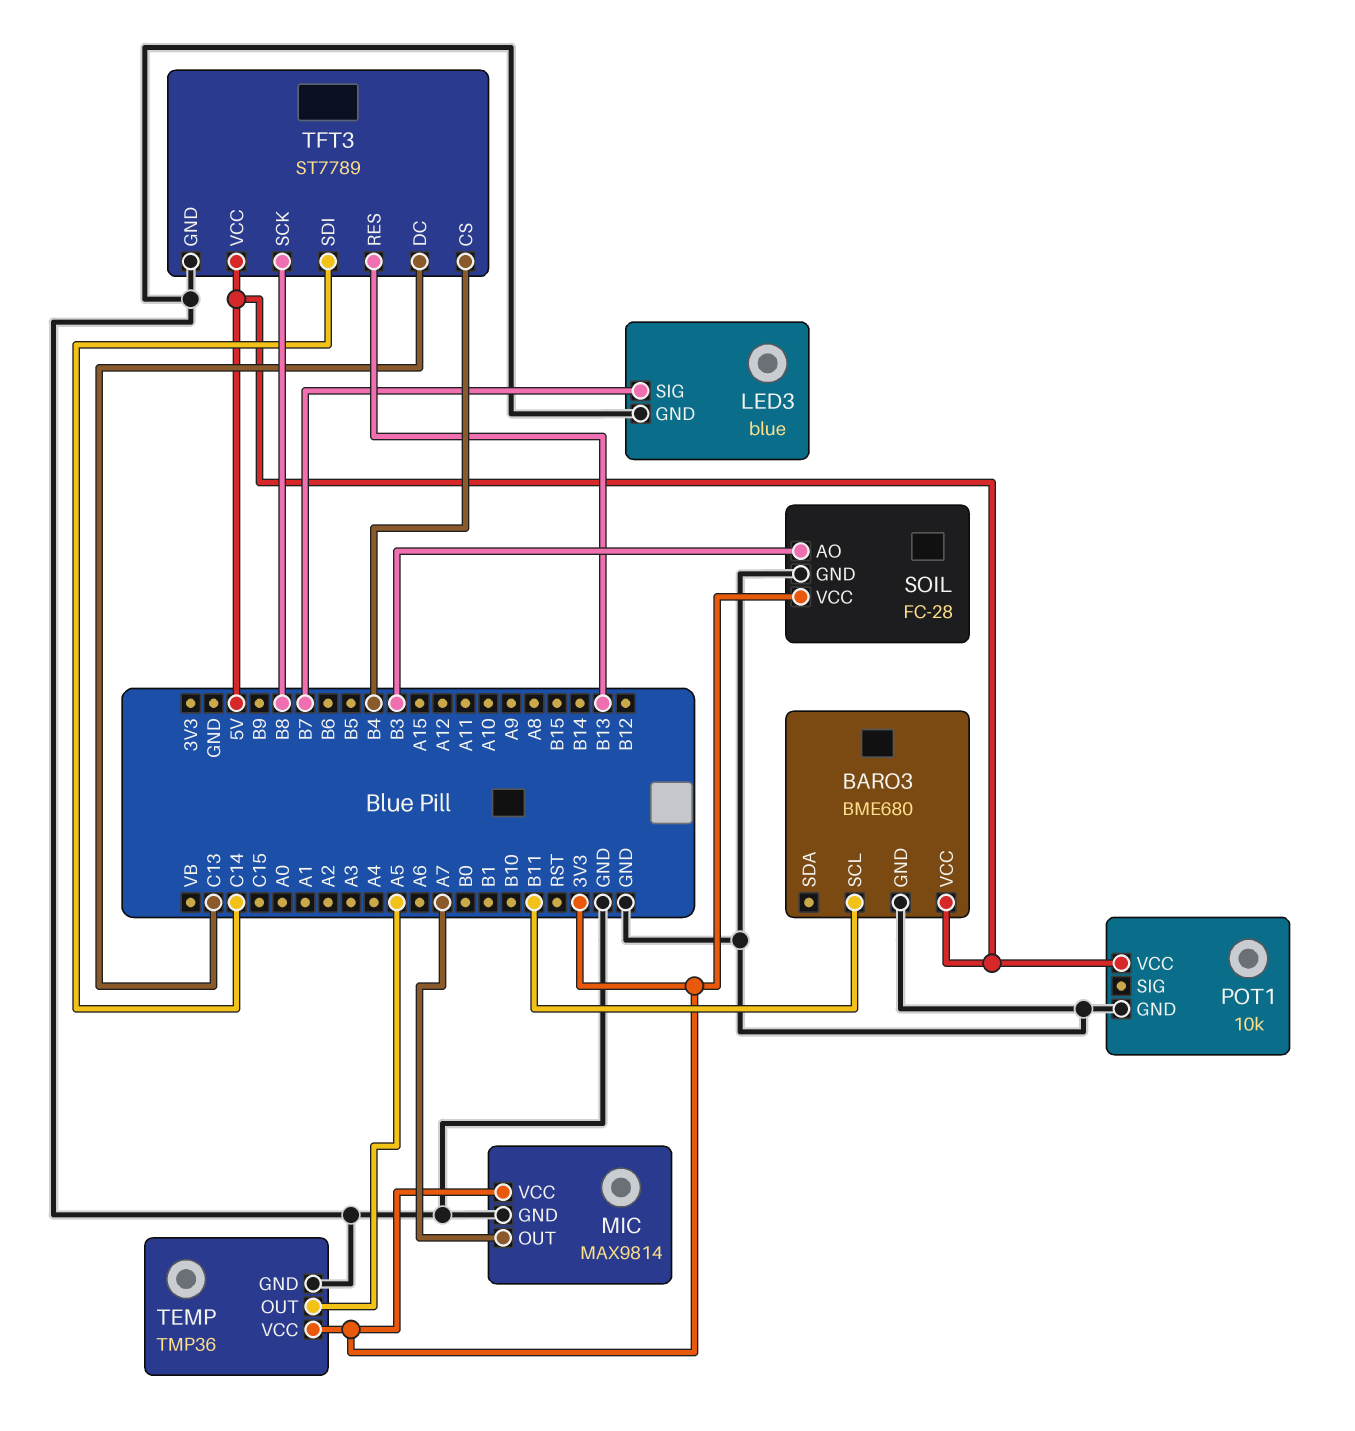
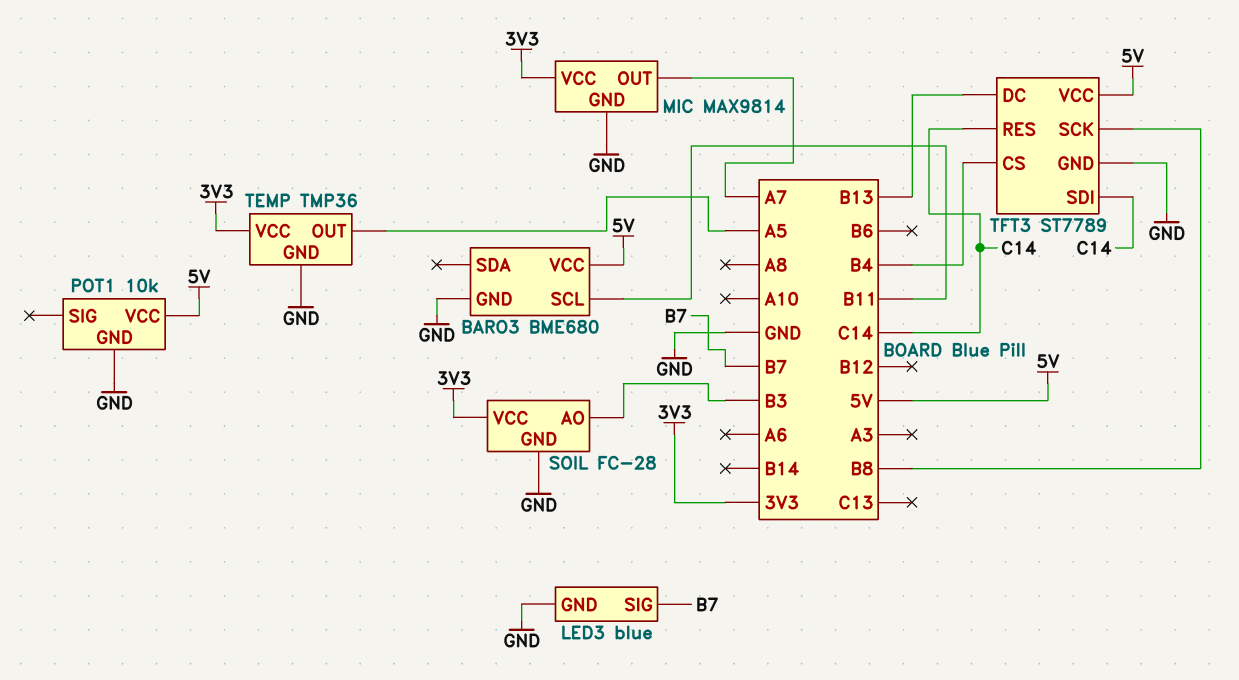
TFT3 pin DC: C13 -> B13
TFT3 pin RES: B13 -> C14

